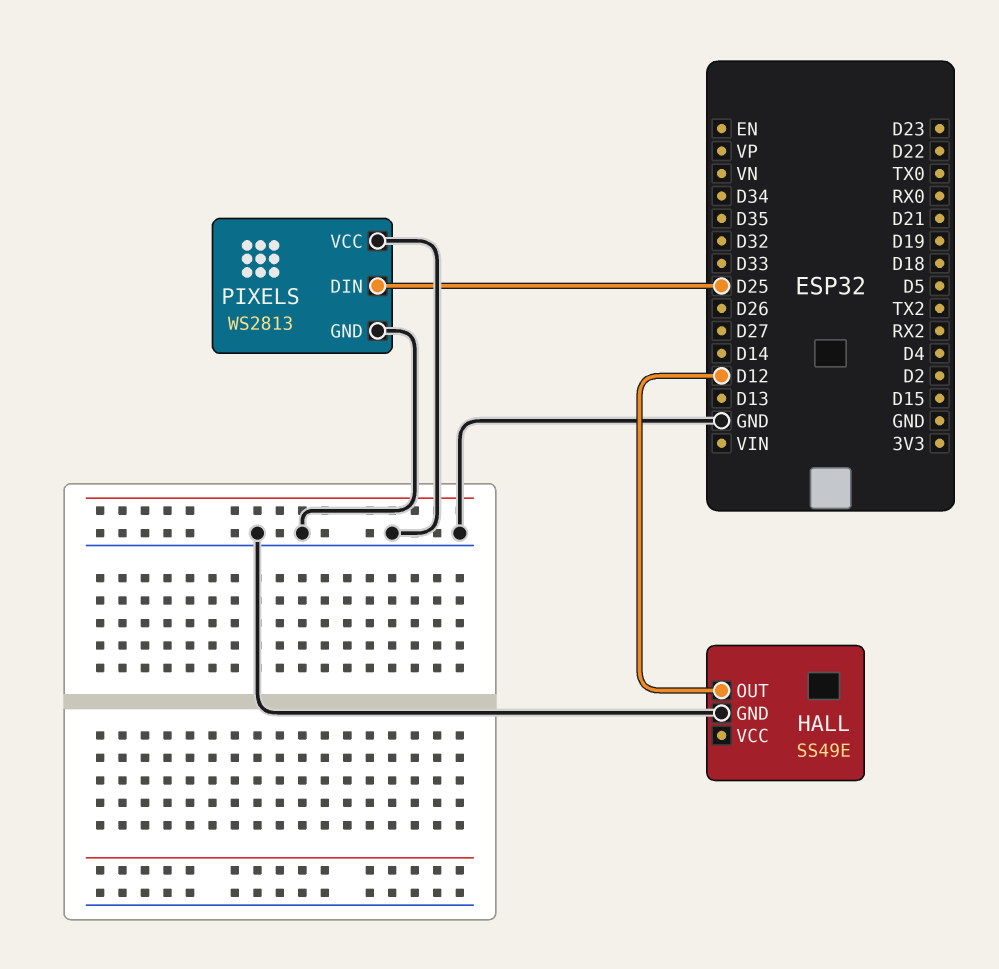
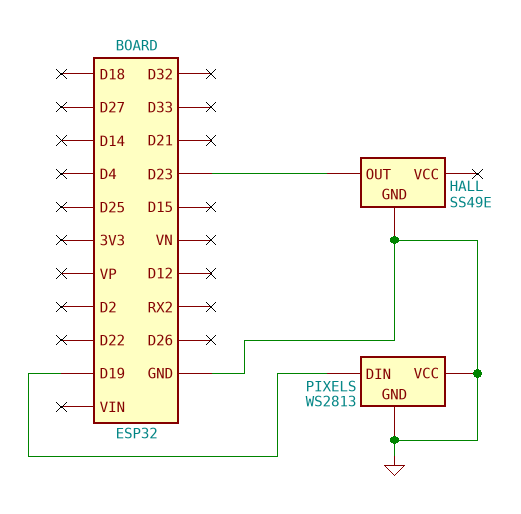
HALL pin OUT: D12 -> D23
PIXELS pin DIN: D25 -> D19

